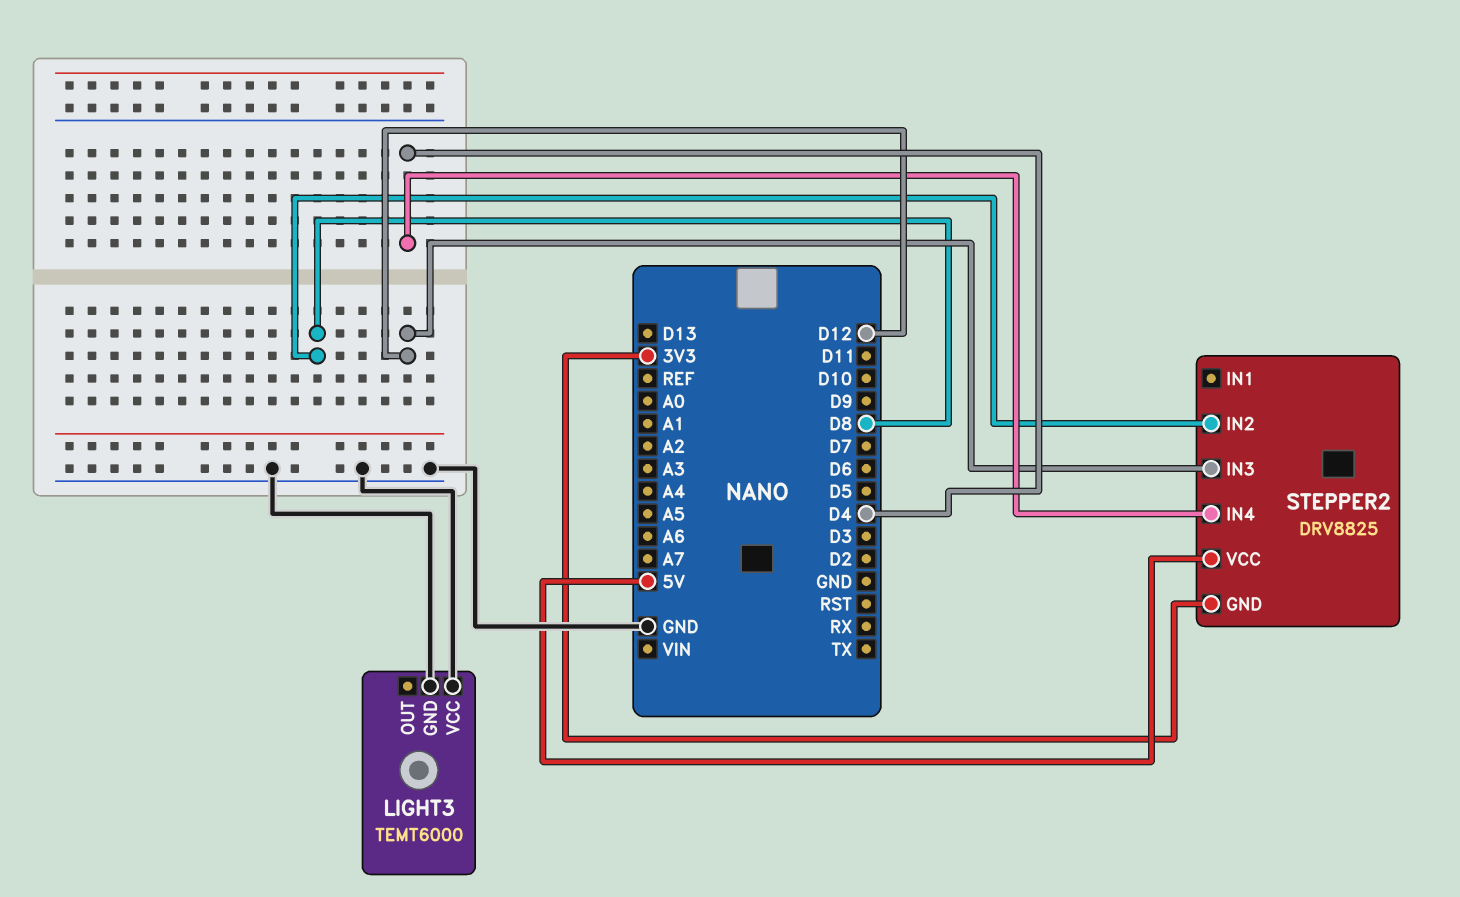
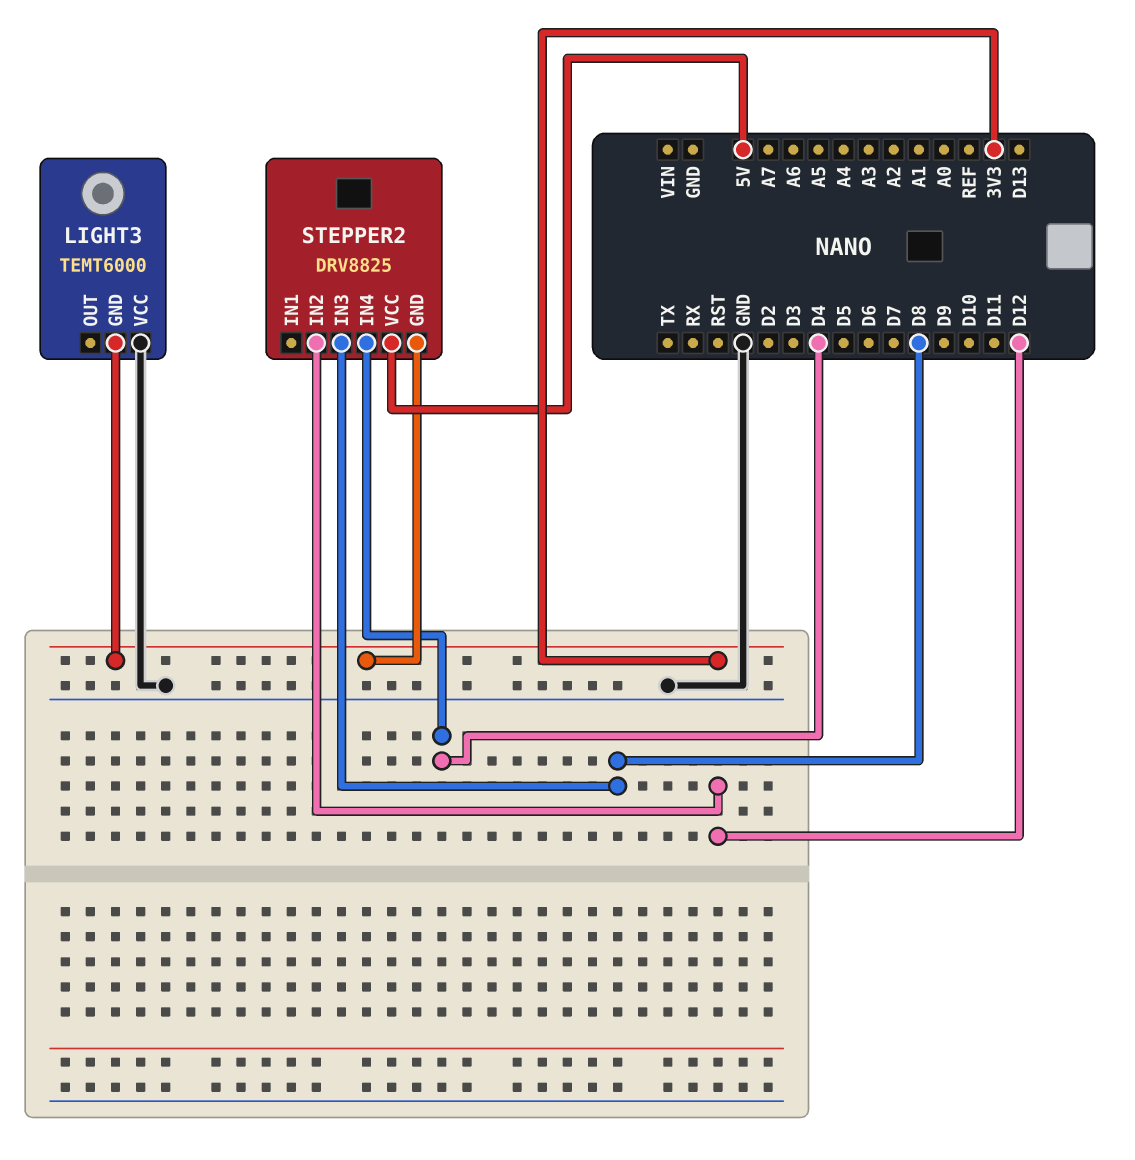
LIGHT3 pin GND: GND -> 3V3
STEPPER2 pin IN2: D8 -> D12
STEPPER2 pin IN3: D12 -> D8

